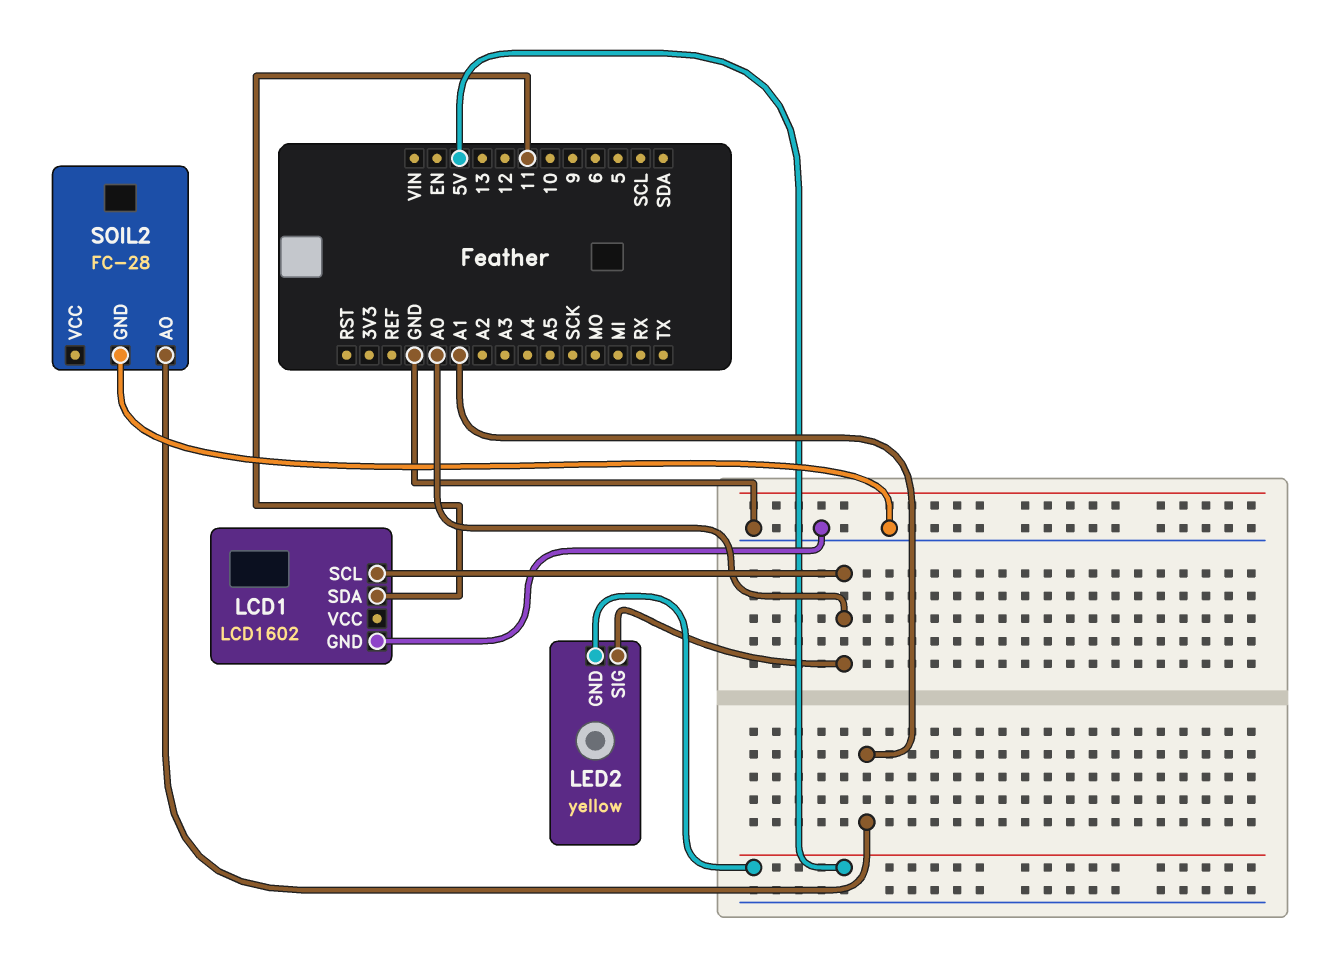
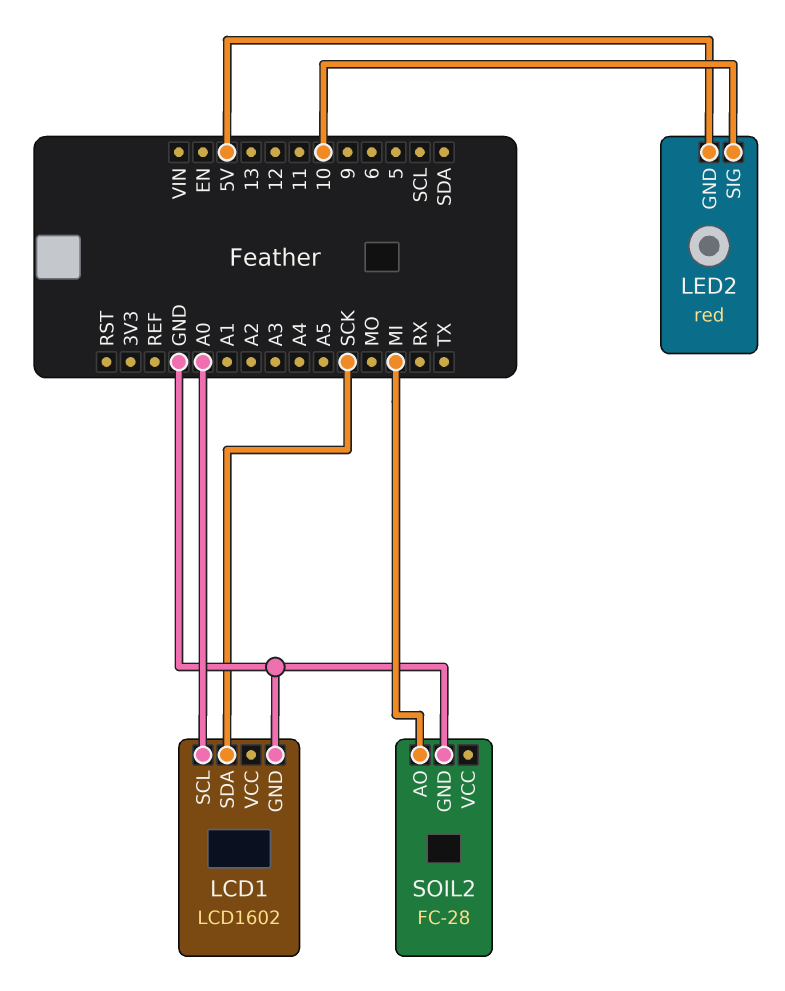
LCD1 pin SDA: 11 -> SCK
LED2: yellow -> red
LED2 pin SIG: A0 -> 10
SOIL2 pin AO: A1 -> MI

